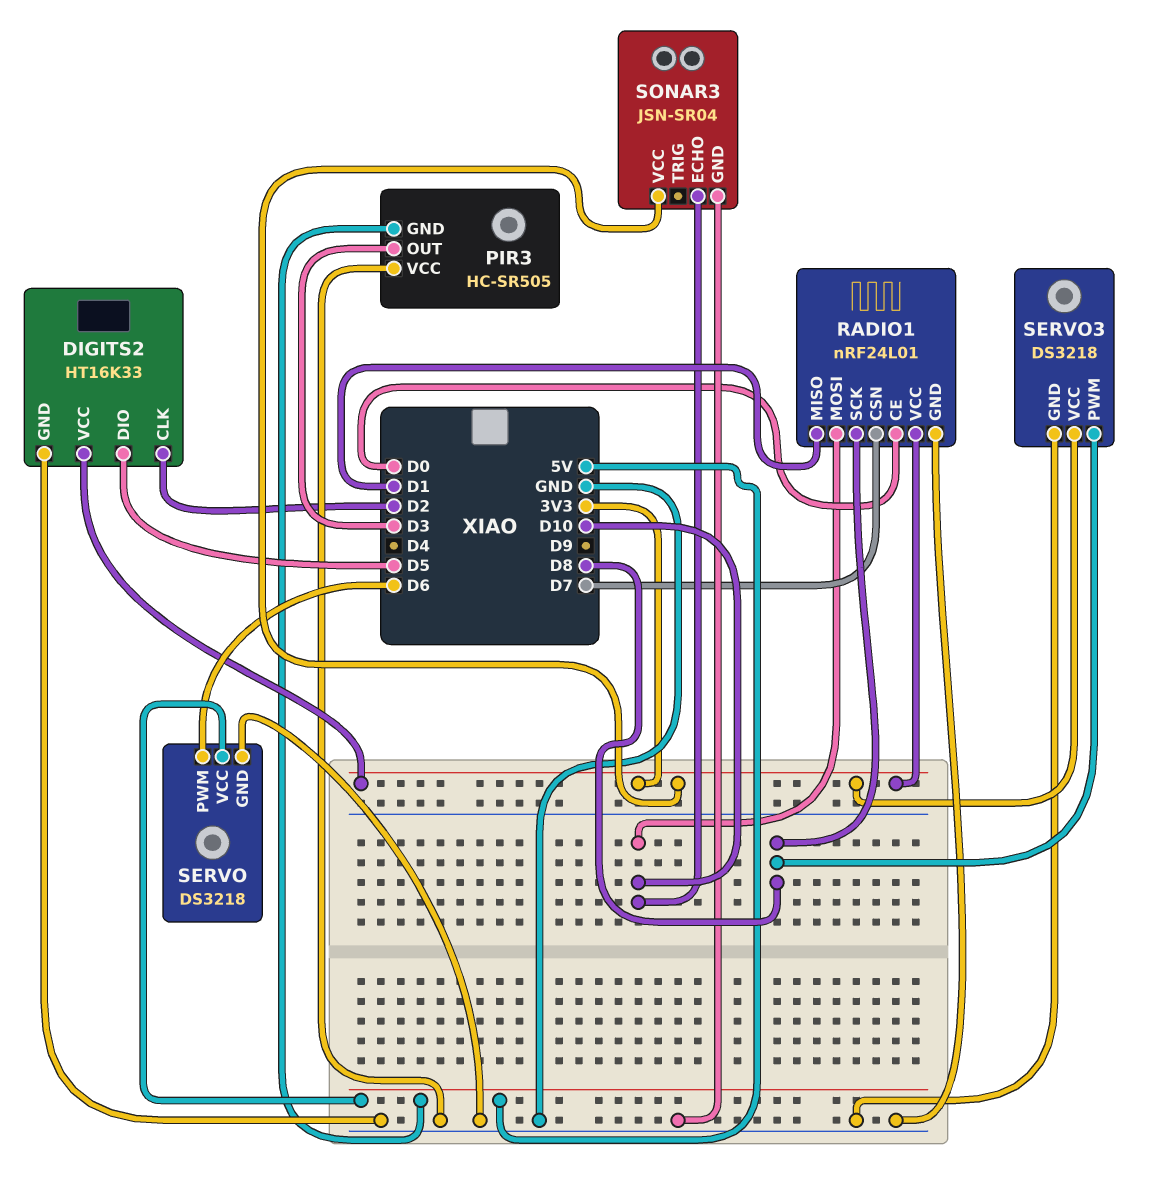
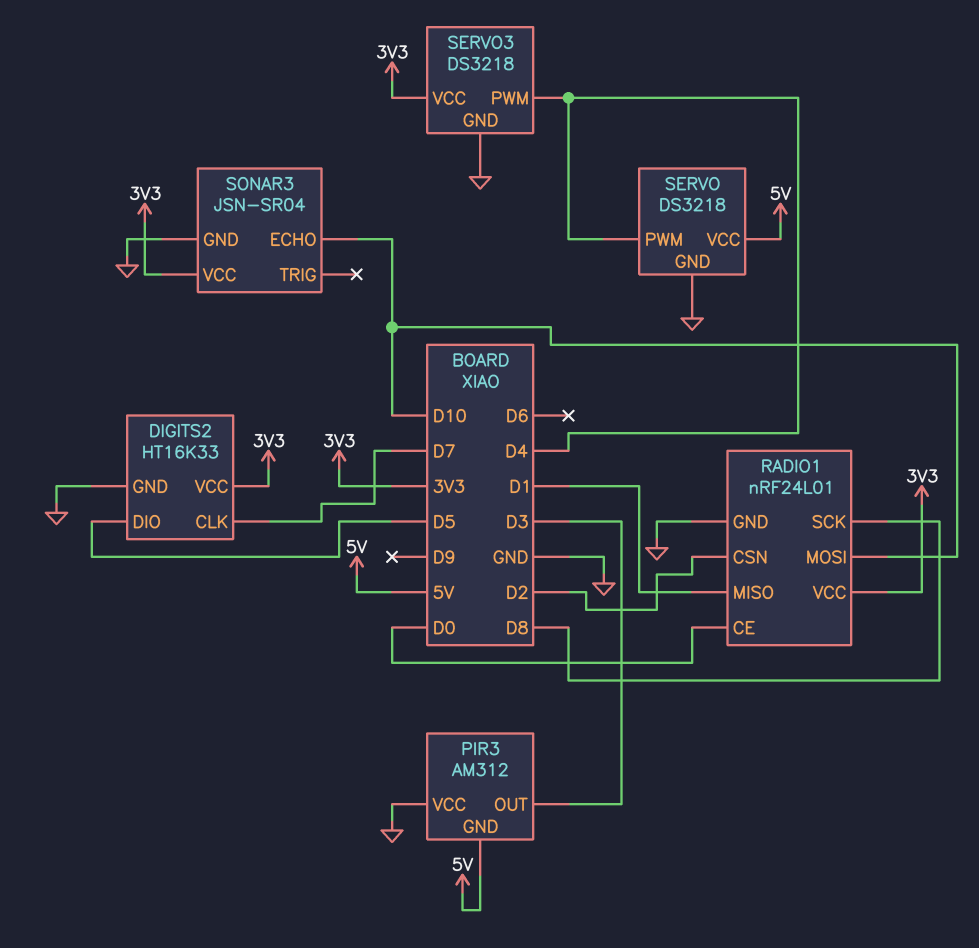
DIGITS2 pin CLK: D2 -> D7
PIR3: HC-SR505 -> AM312
RADIO1 pin CSN: D7 -> D2
SERVO pin PWM: D6 -> D4
SERVO3 pin PWM: D8 -> D4

